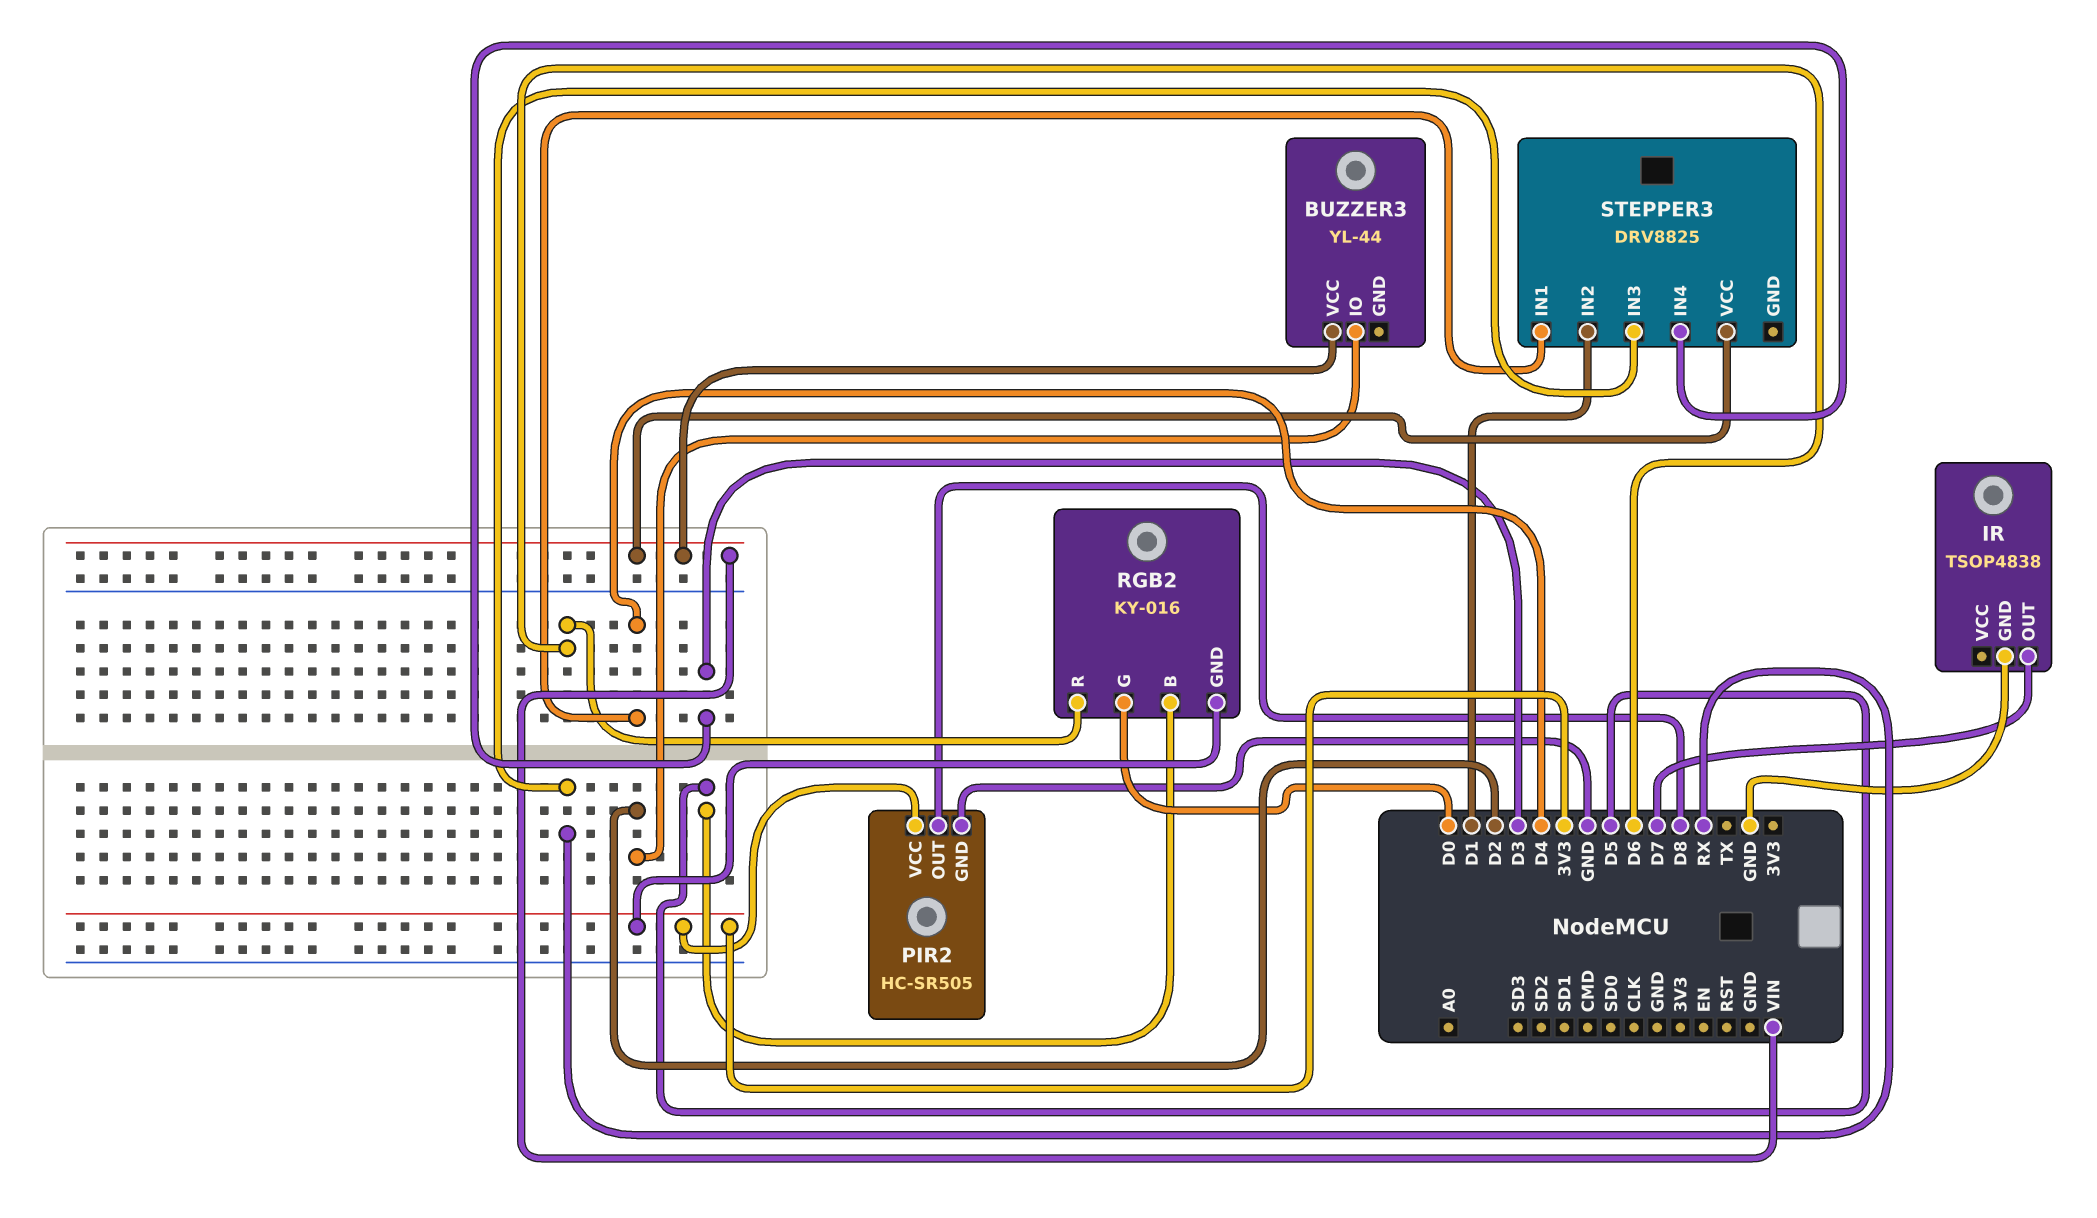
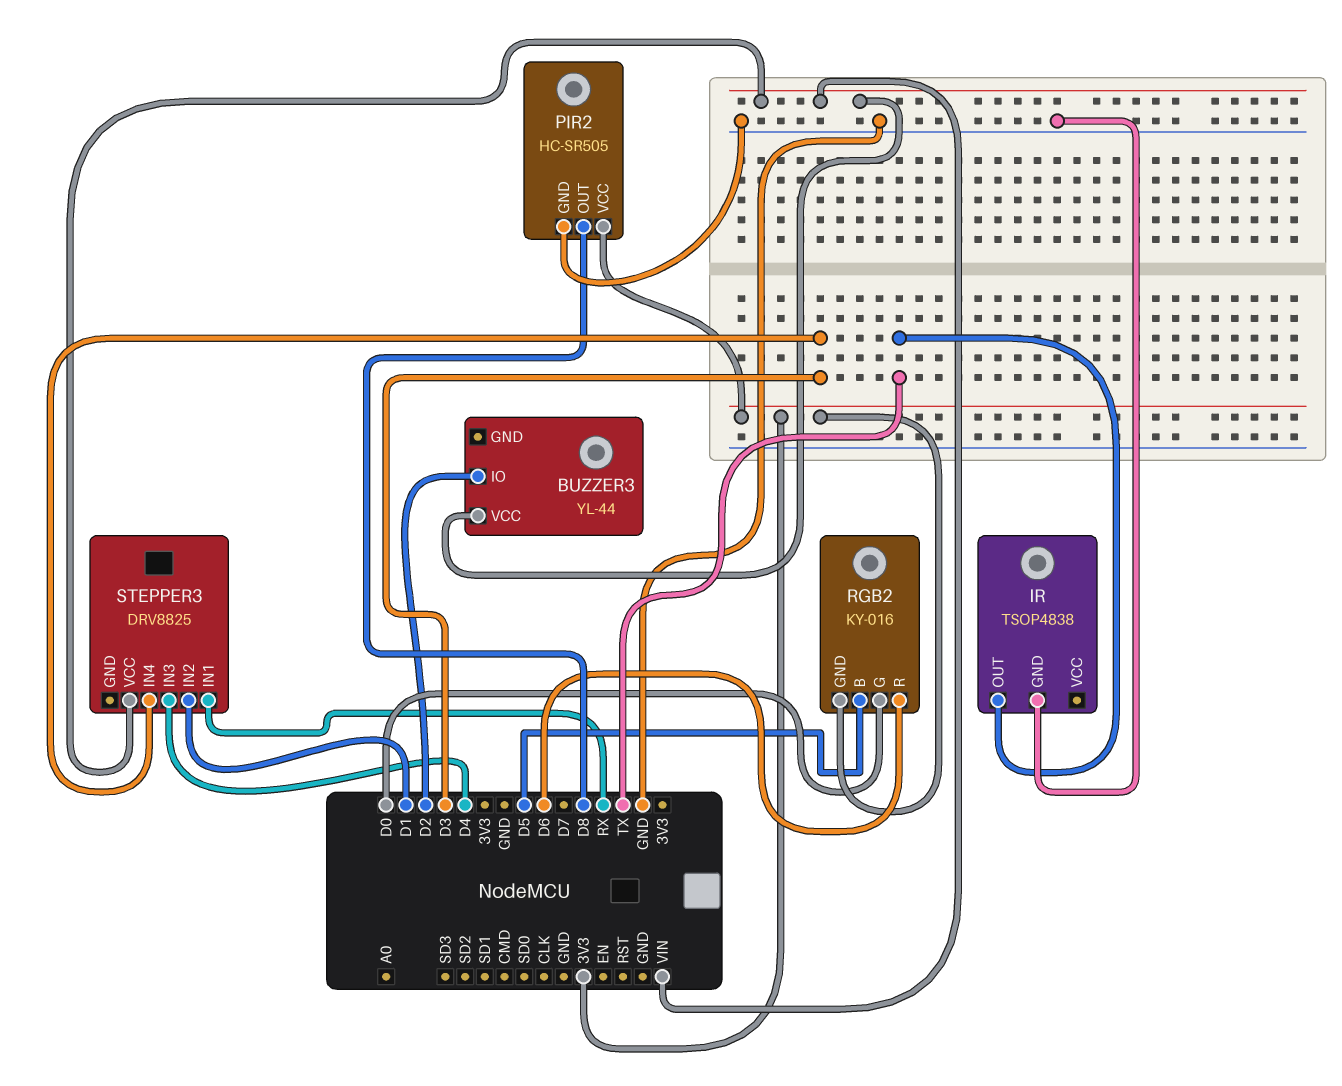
IR pin OUT: D7 -> TX
STEPPER3 pin IN1: D4 -> RX
STEPPER3 pin IN3: RX -> D4

